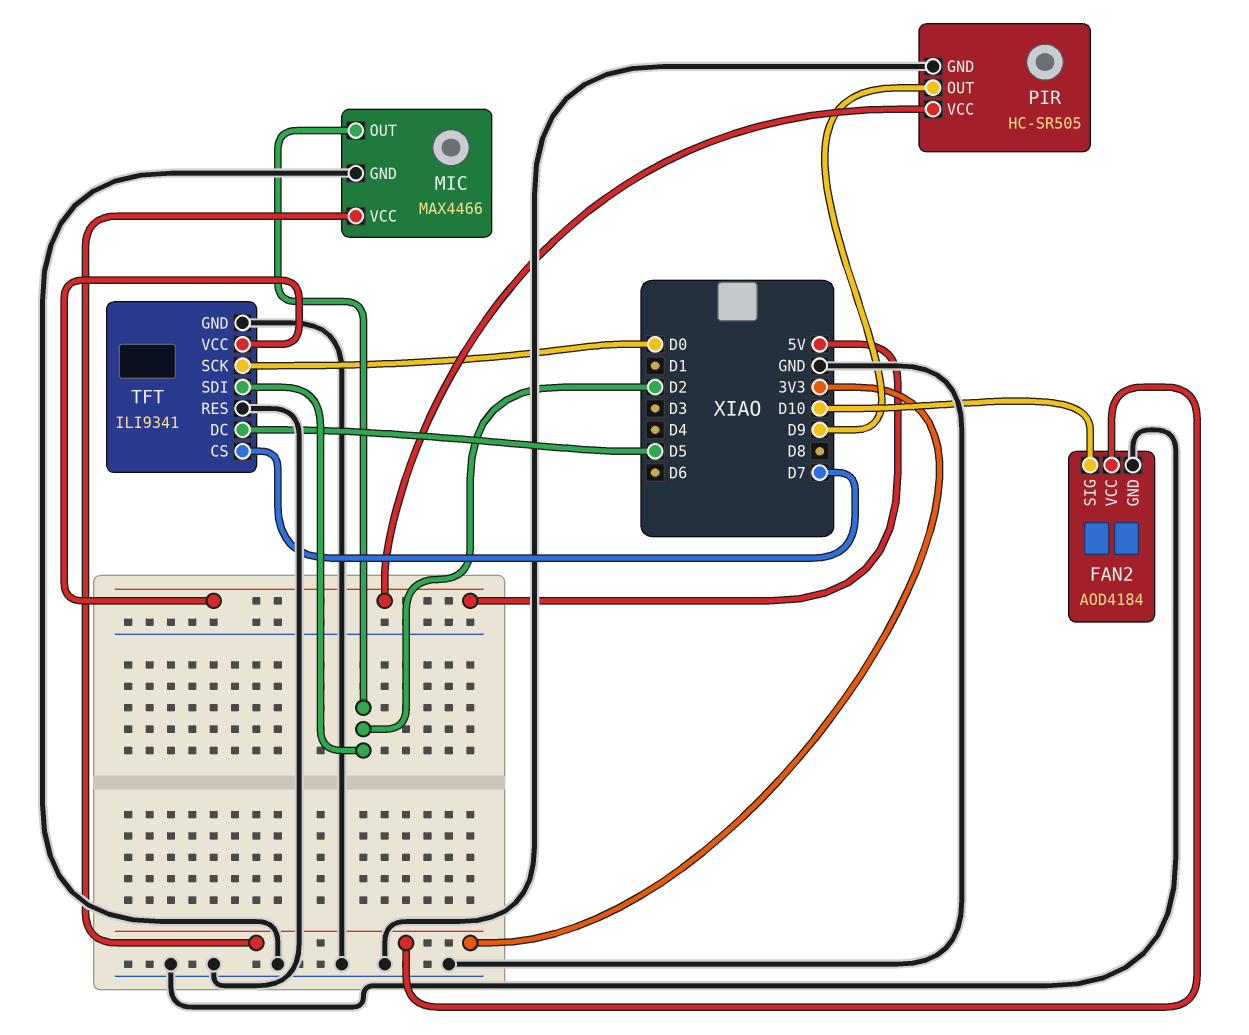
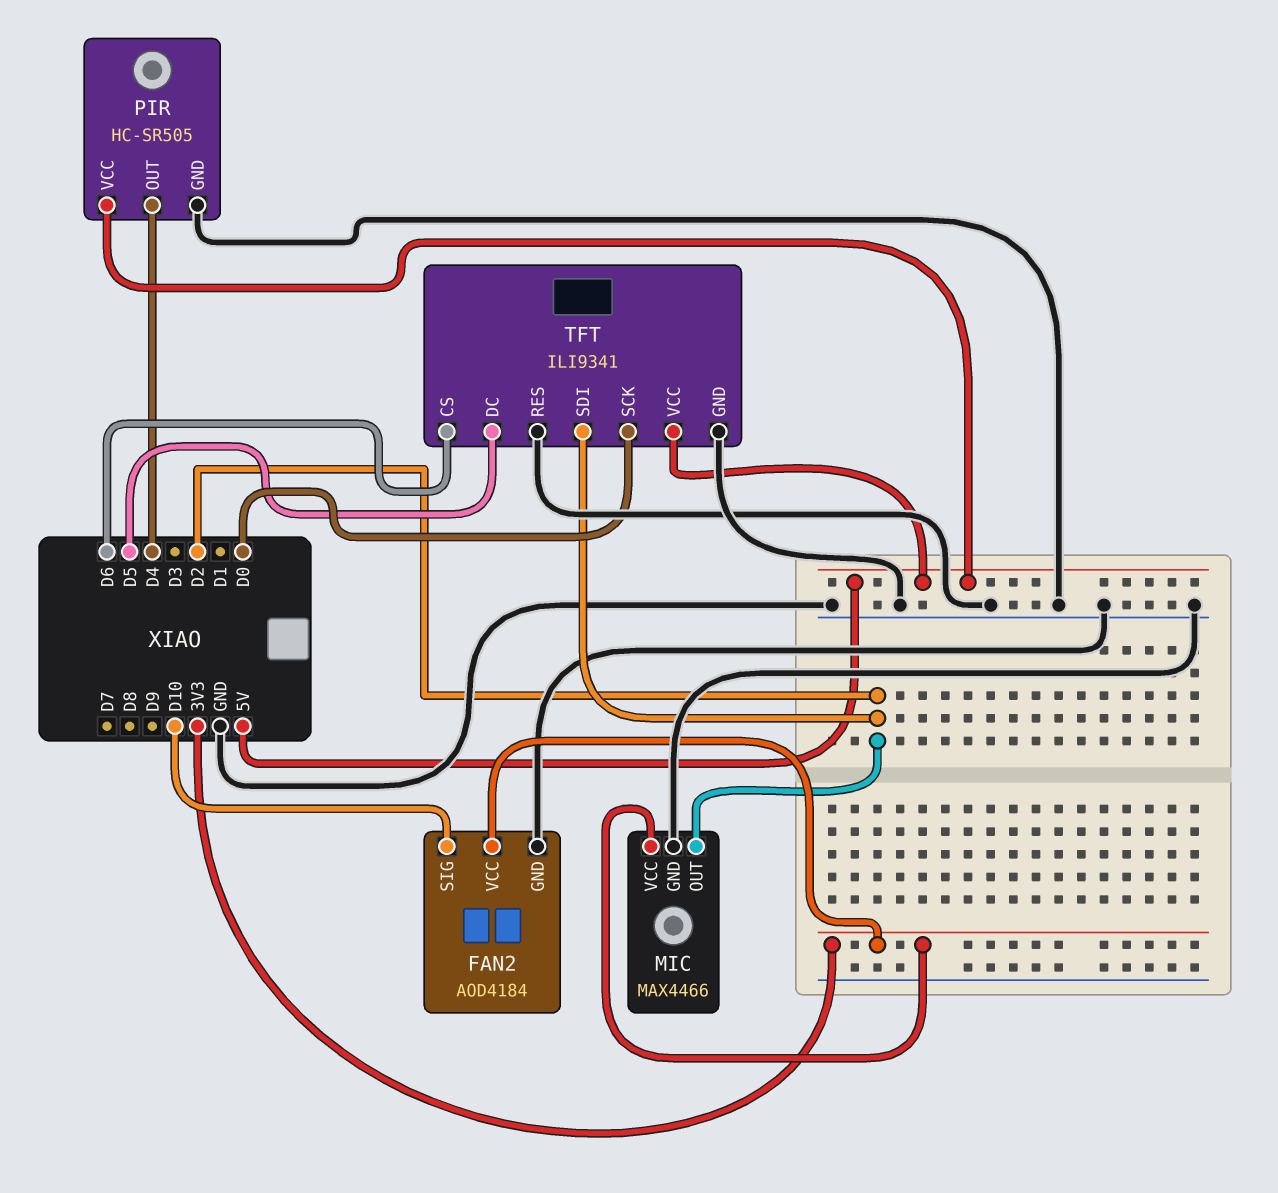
PIR pin OUT: D9 -> D4
TFT pin CS: D7 -> D6

